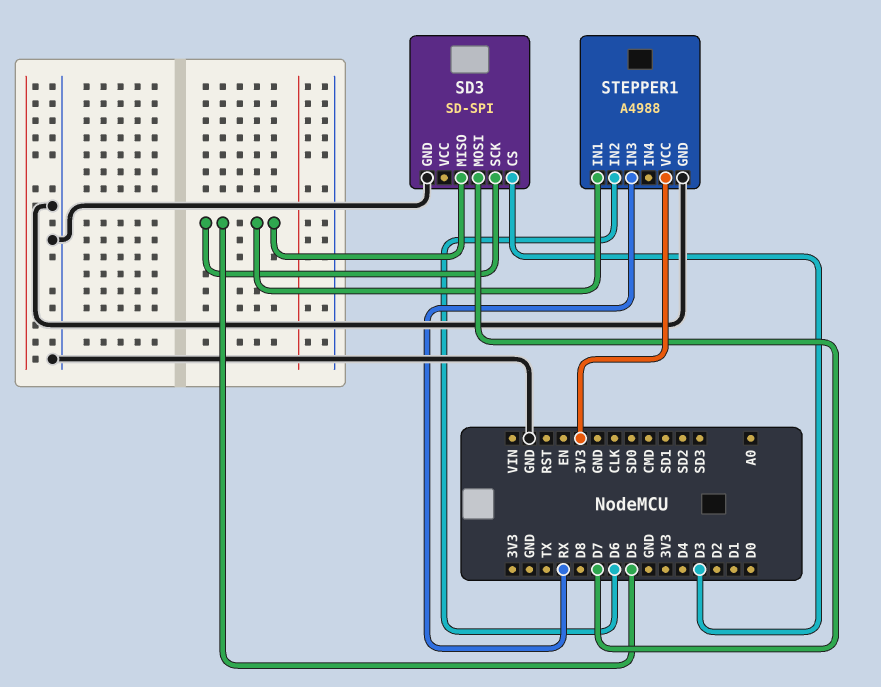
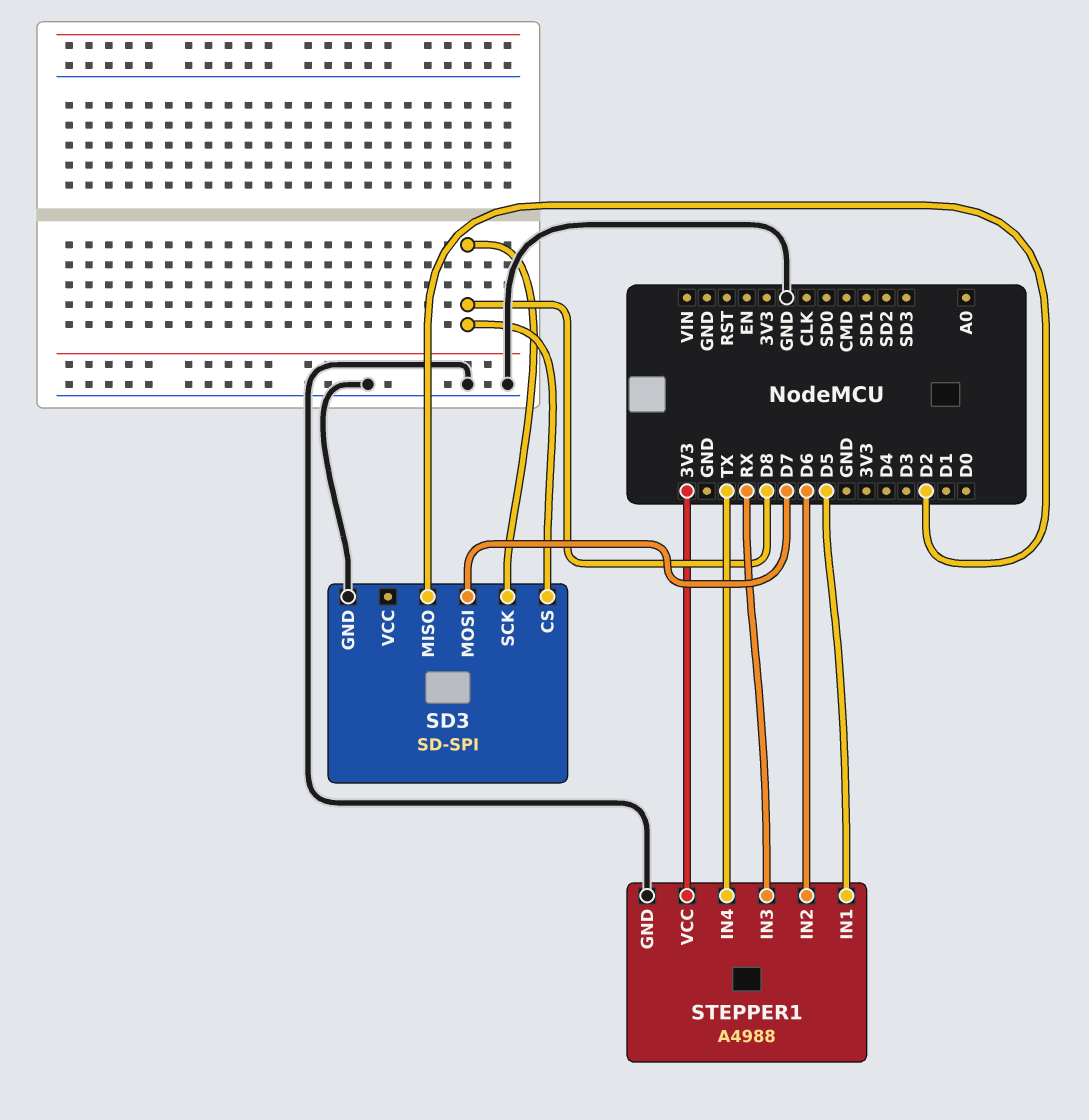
SD3 pin CS: D3 -> D8
SD3 pin MISO: D5 -> D2
SD3 pin SCK: D5 -> D8
STEPPER1 pin IN4: none -> TX

